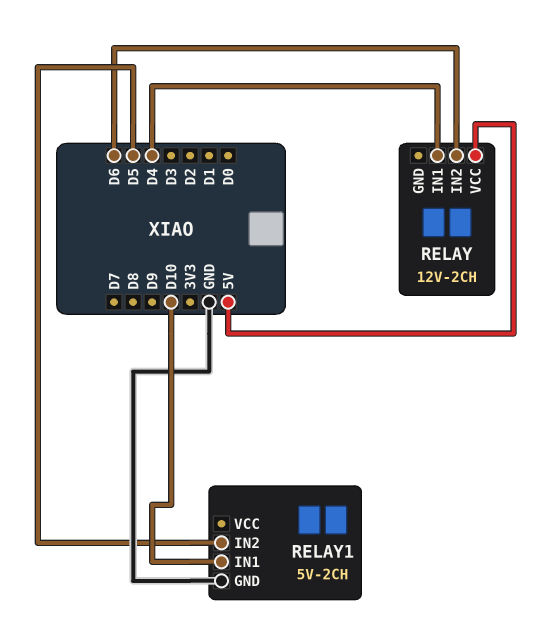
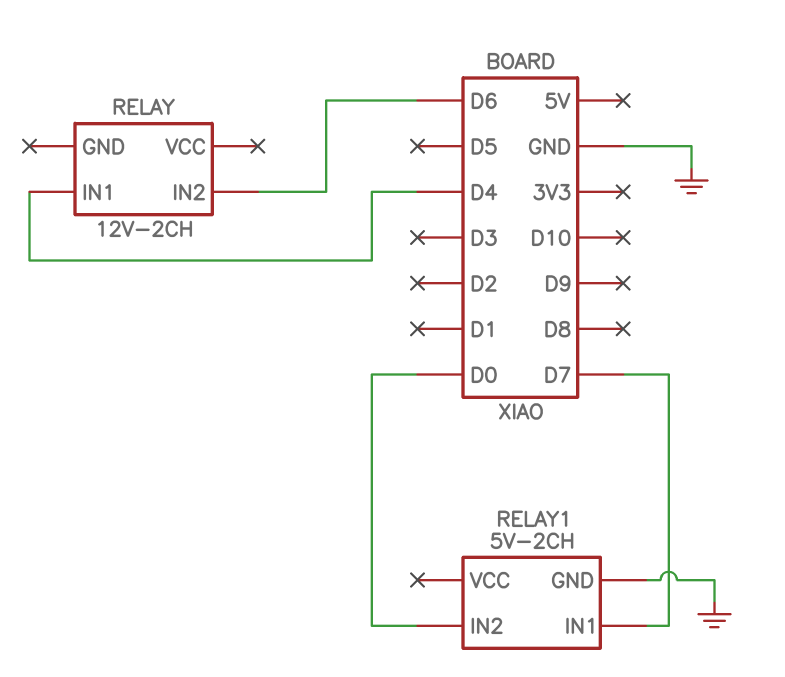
RELAY pin VCC: 5V -> none
RELAY1 pin IN1: D10 -> D7
RELAY1 pin IN2: D5 -> D0

